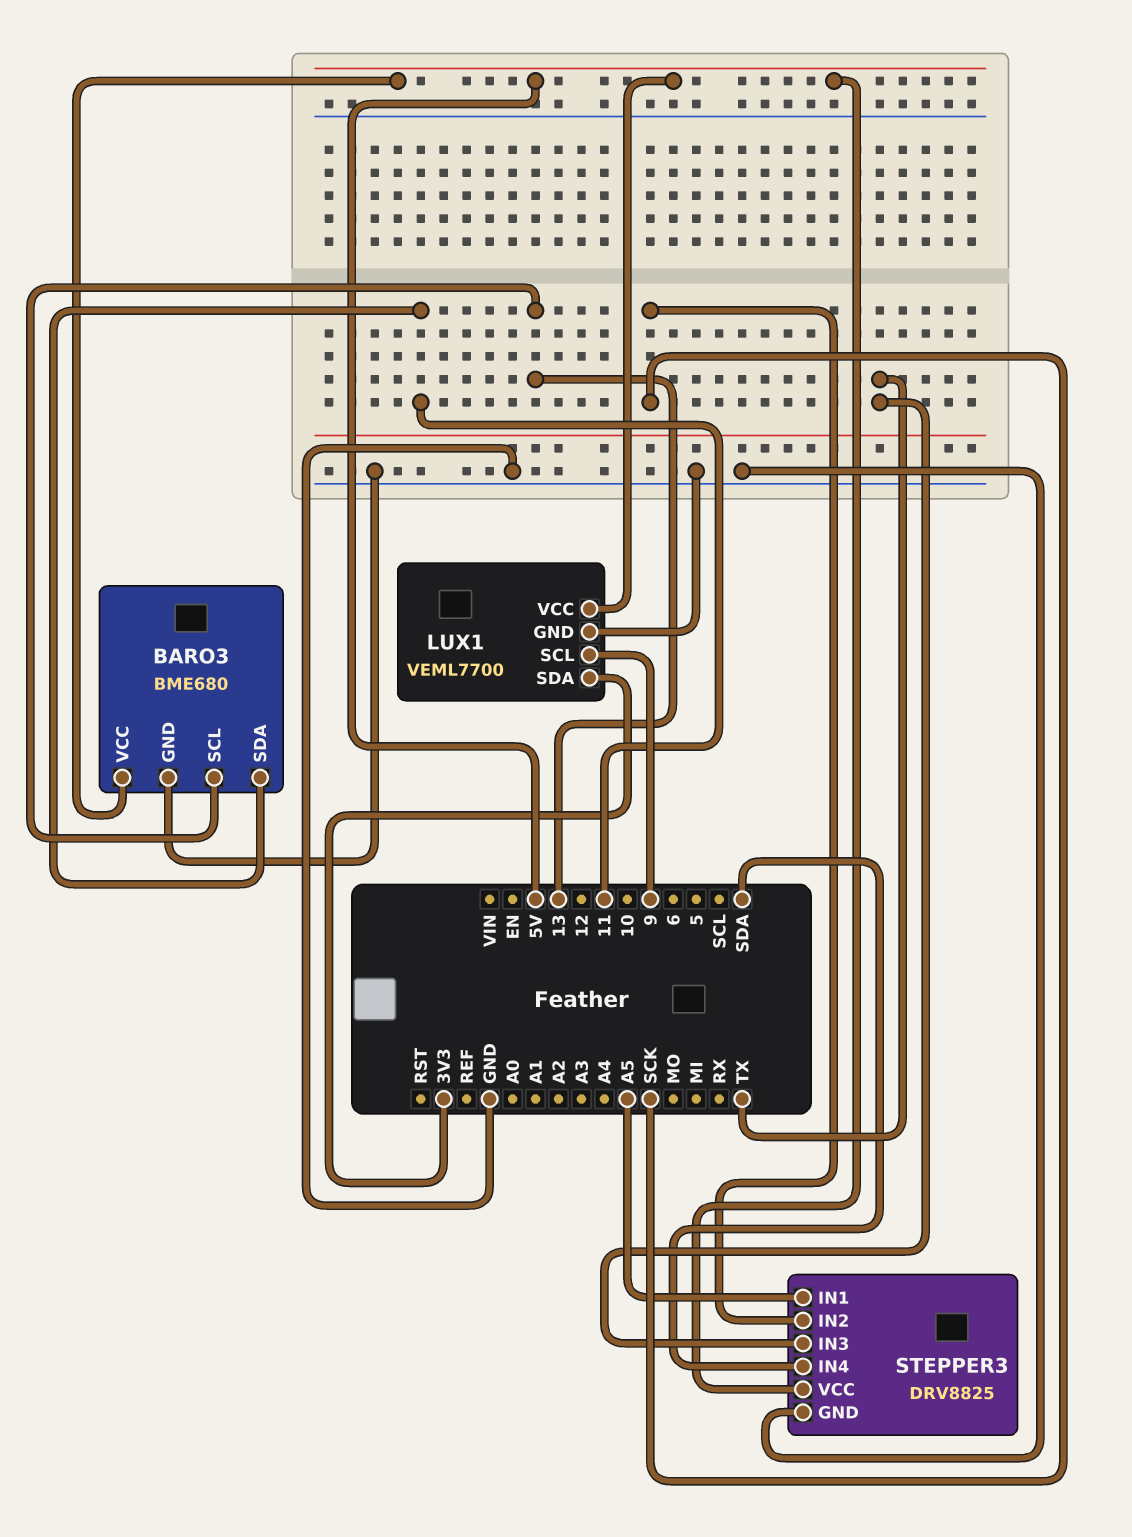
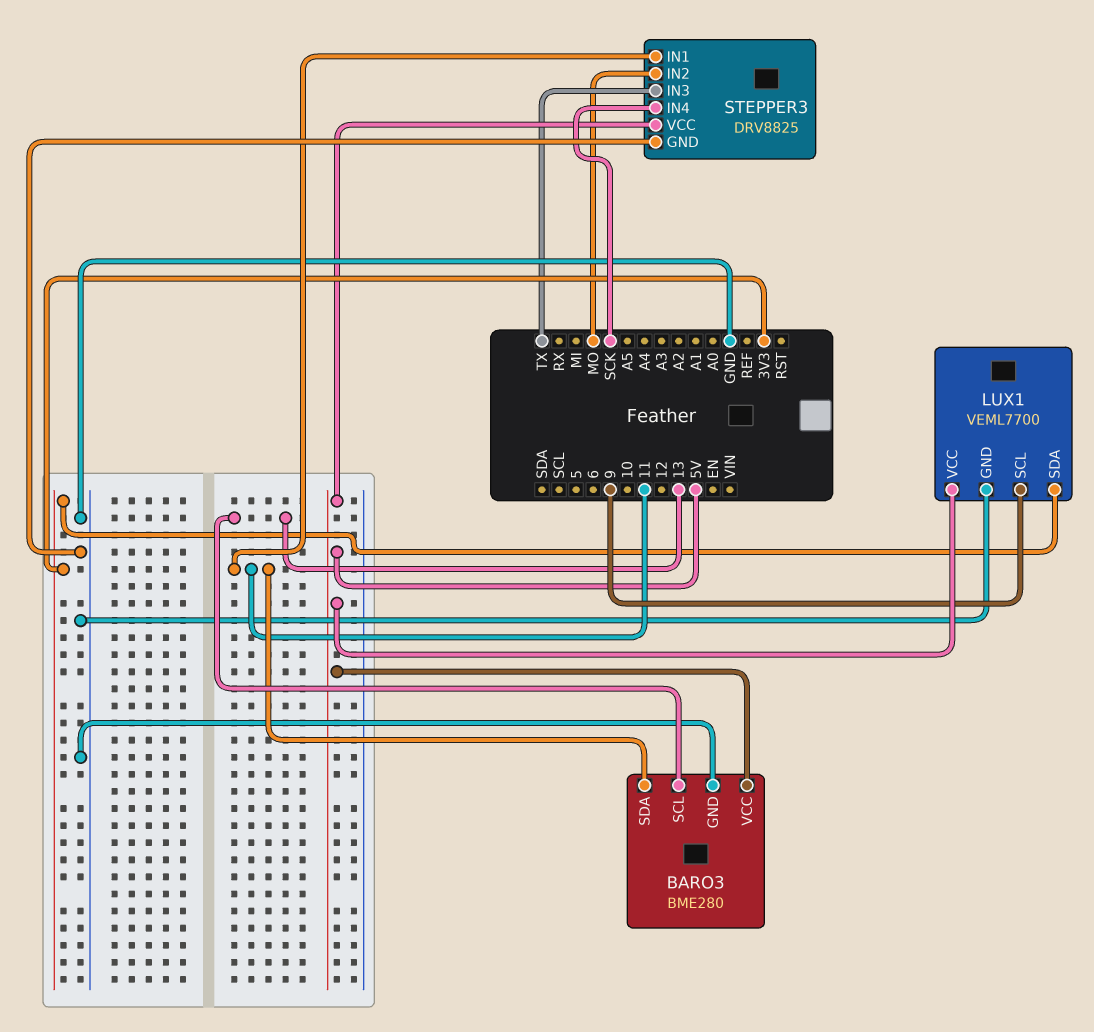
BARO3: BME680 -> BME280
STEPPER3 pin IN1: A5 -> 11
STEPPER3 pin IN2: SCK -> MO
STEPPER3 pin IN4: SDA -> SCK

